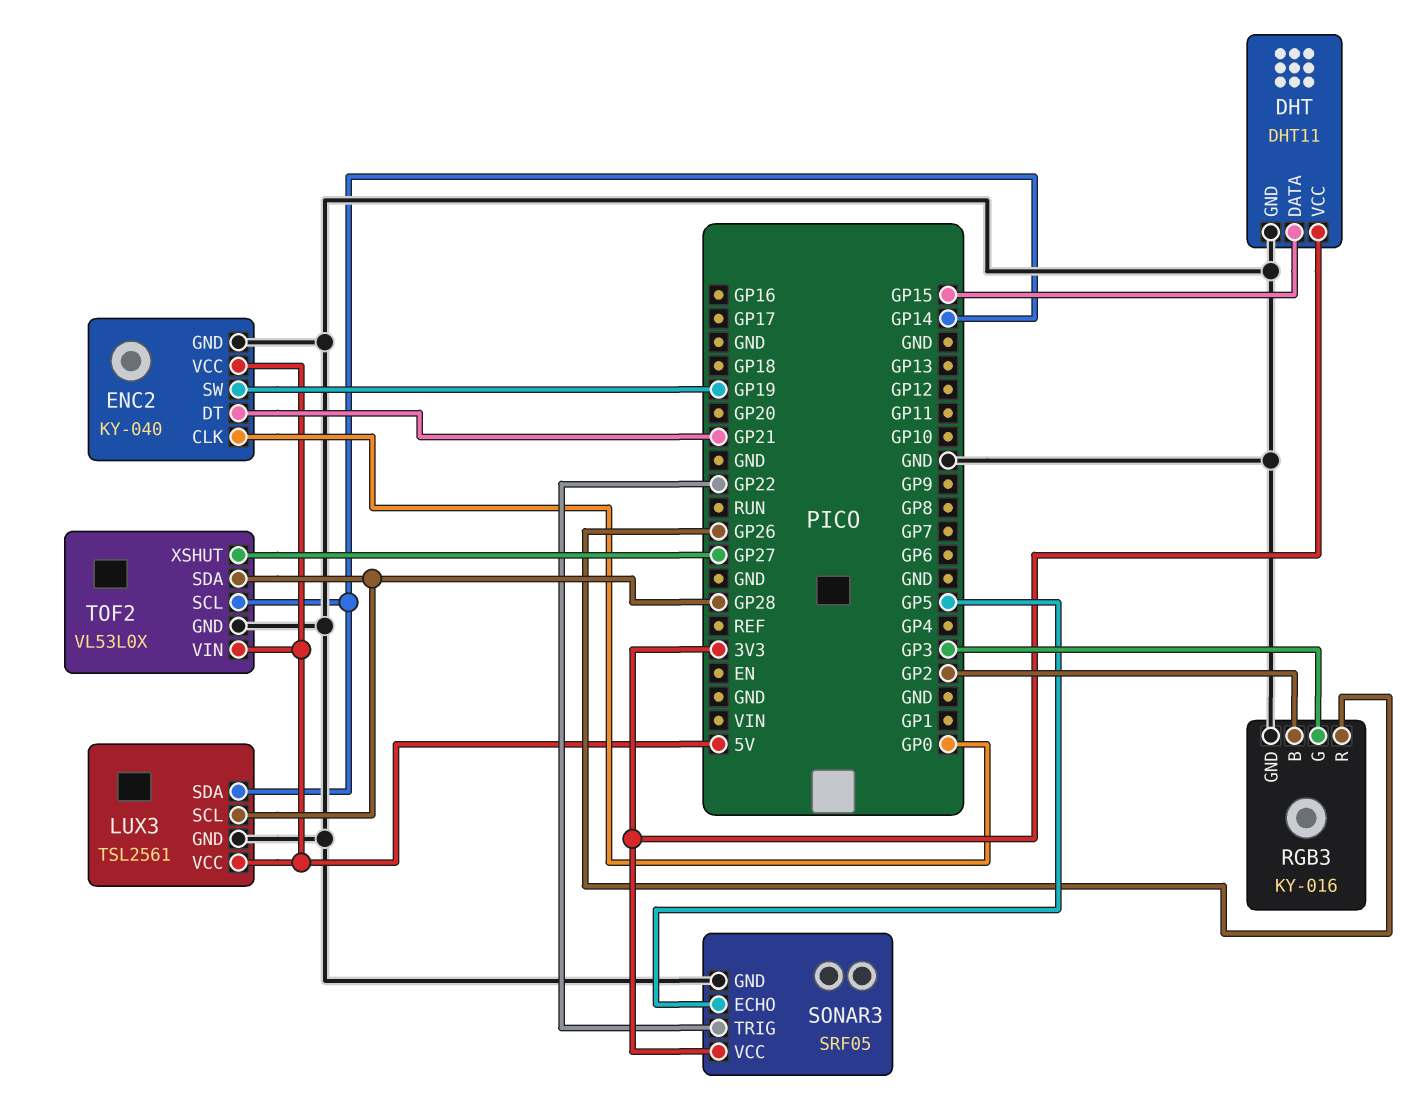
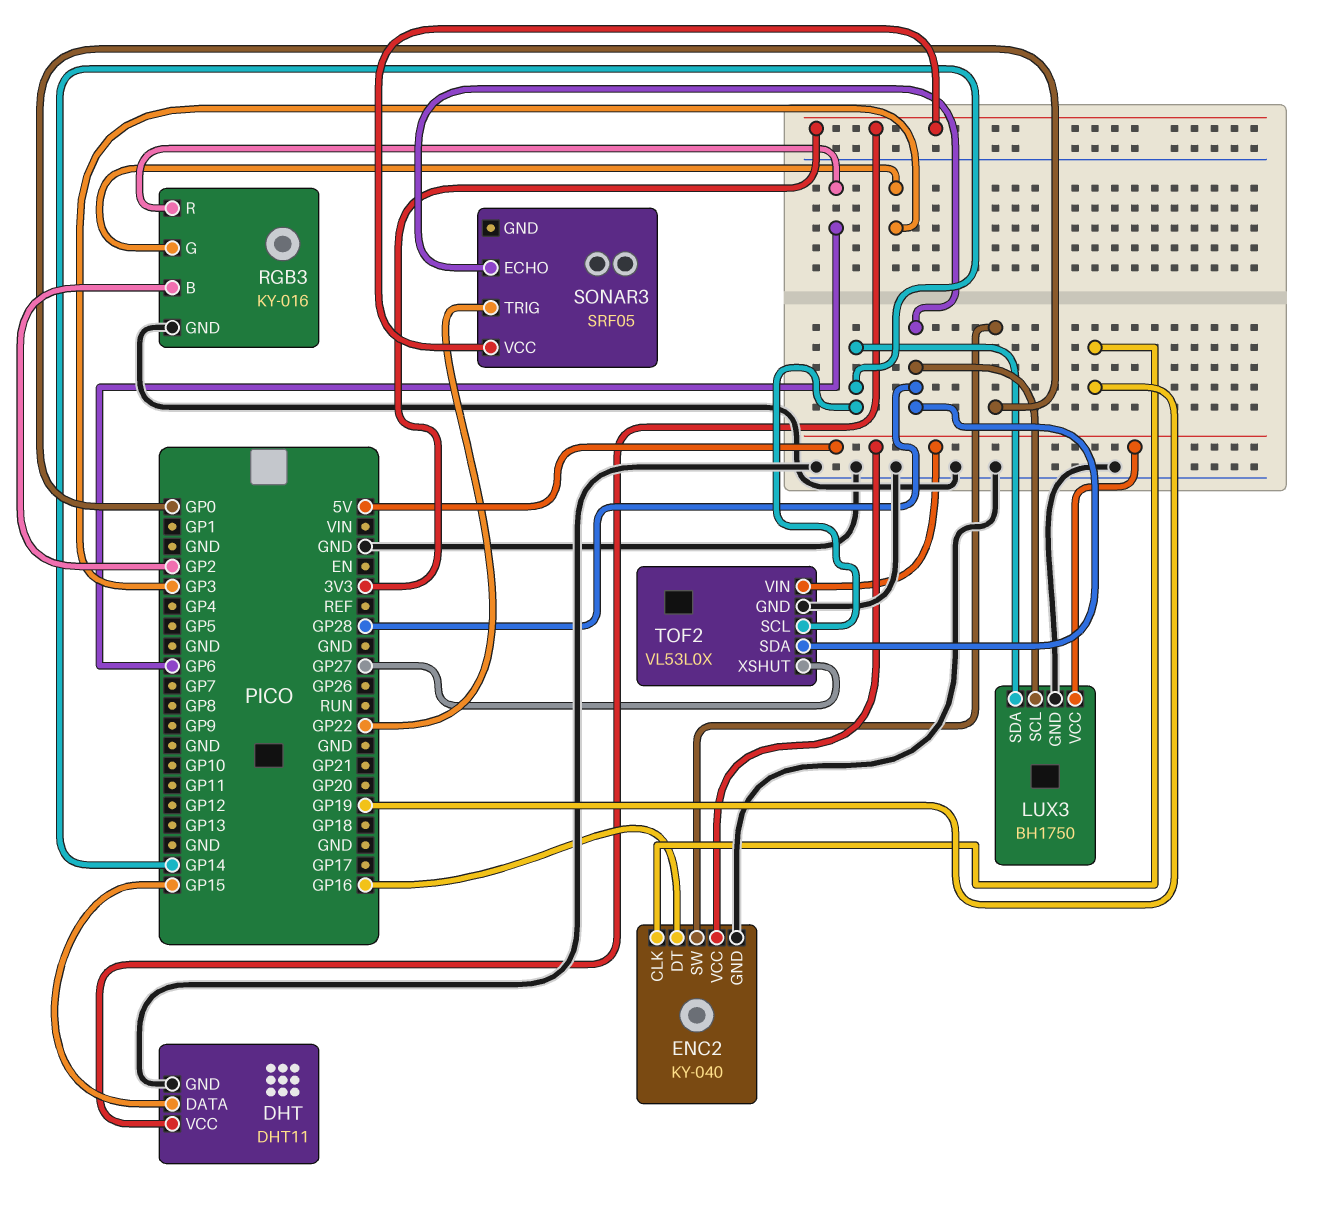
ENC2 pin CLK: GP0 -> GP19
ENC2 pin DT: GP21 -> GP16
ENC2 pin SW: GP19 -> GP0
LUX3: TSL2561 -> BH1750
RGB3 pin R: GP26 -> GP6
SONAR3 pin ECHO: GP5 -> GP28
SONAR3 pin GND: GND -> none

